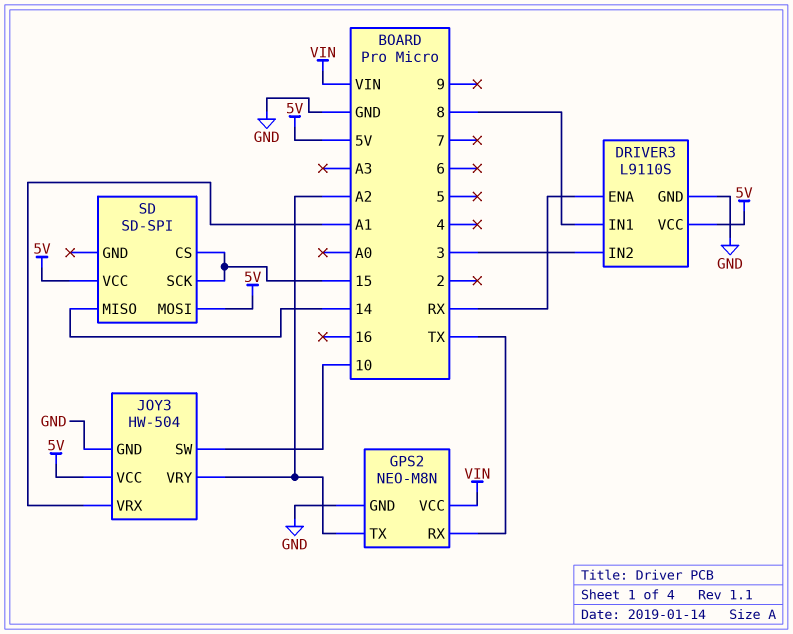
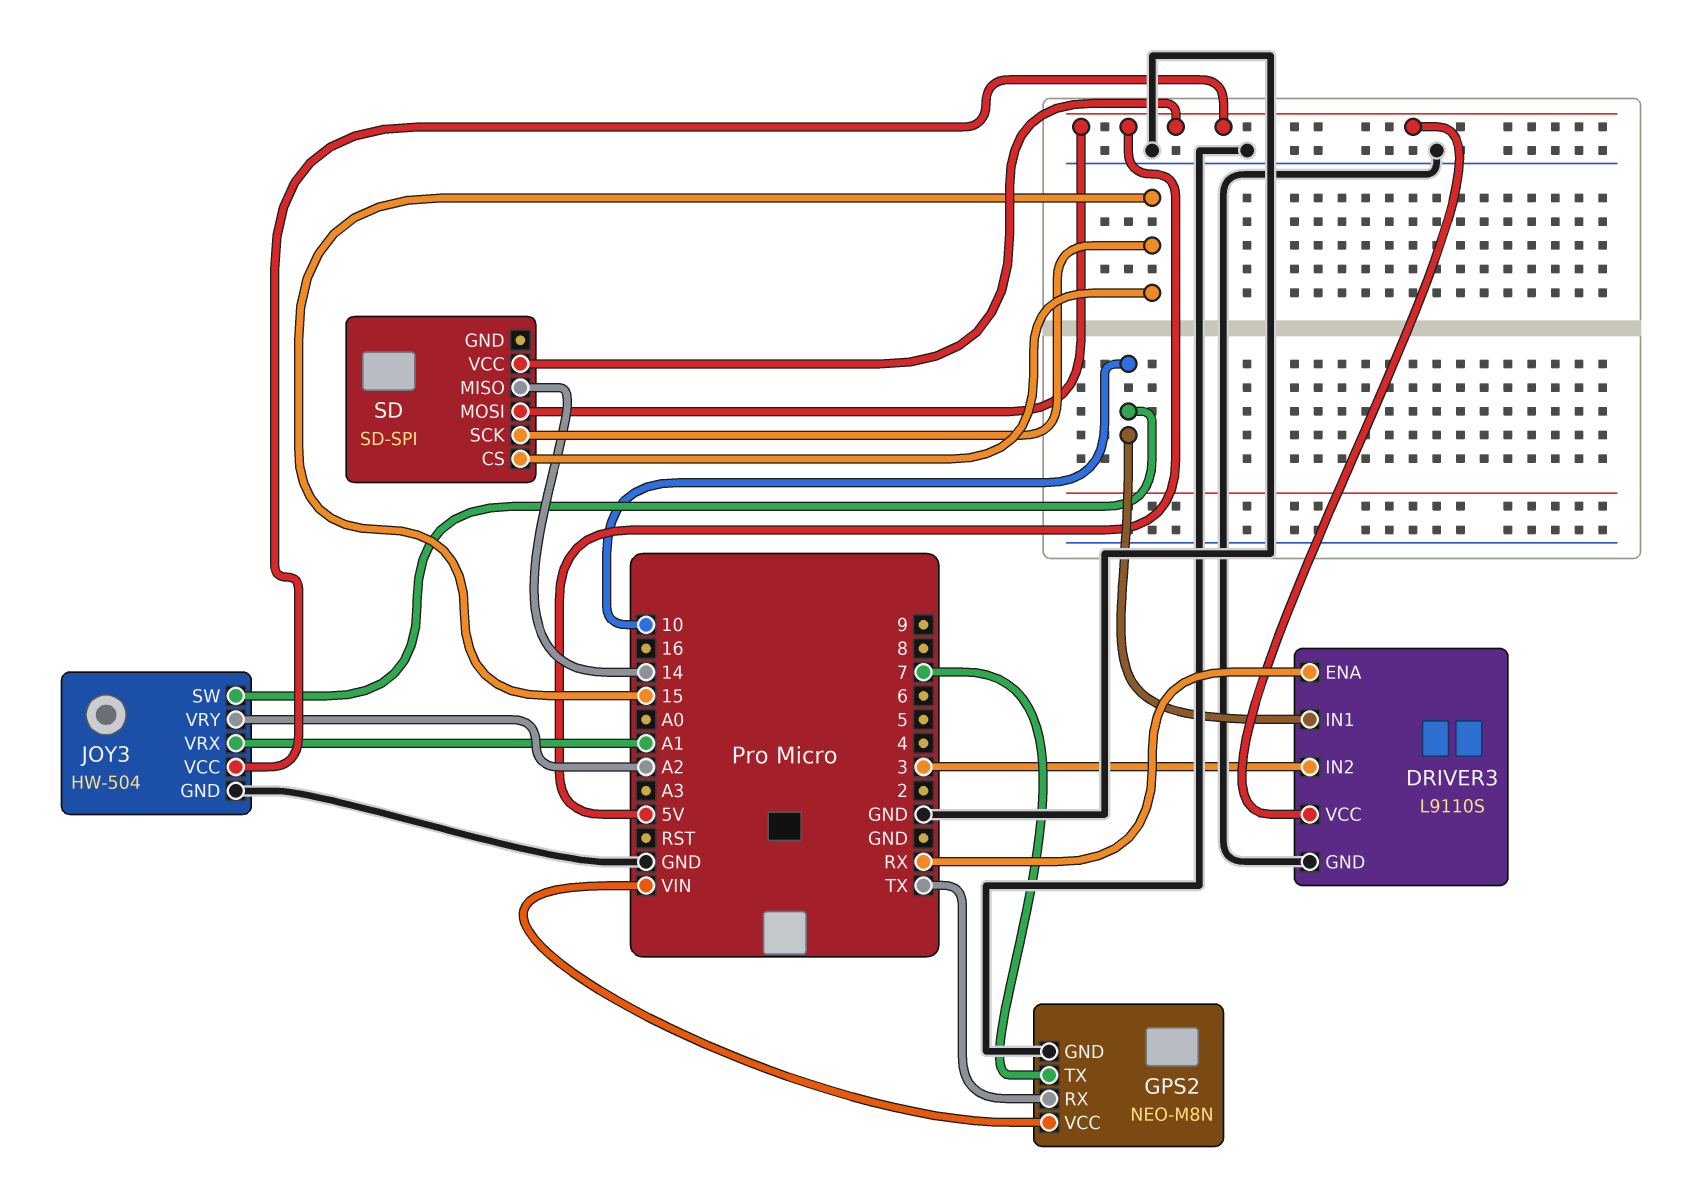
DRIVER3 pin IN1: 8 -> 10
GPS2 pin TX: A2 -> 7

